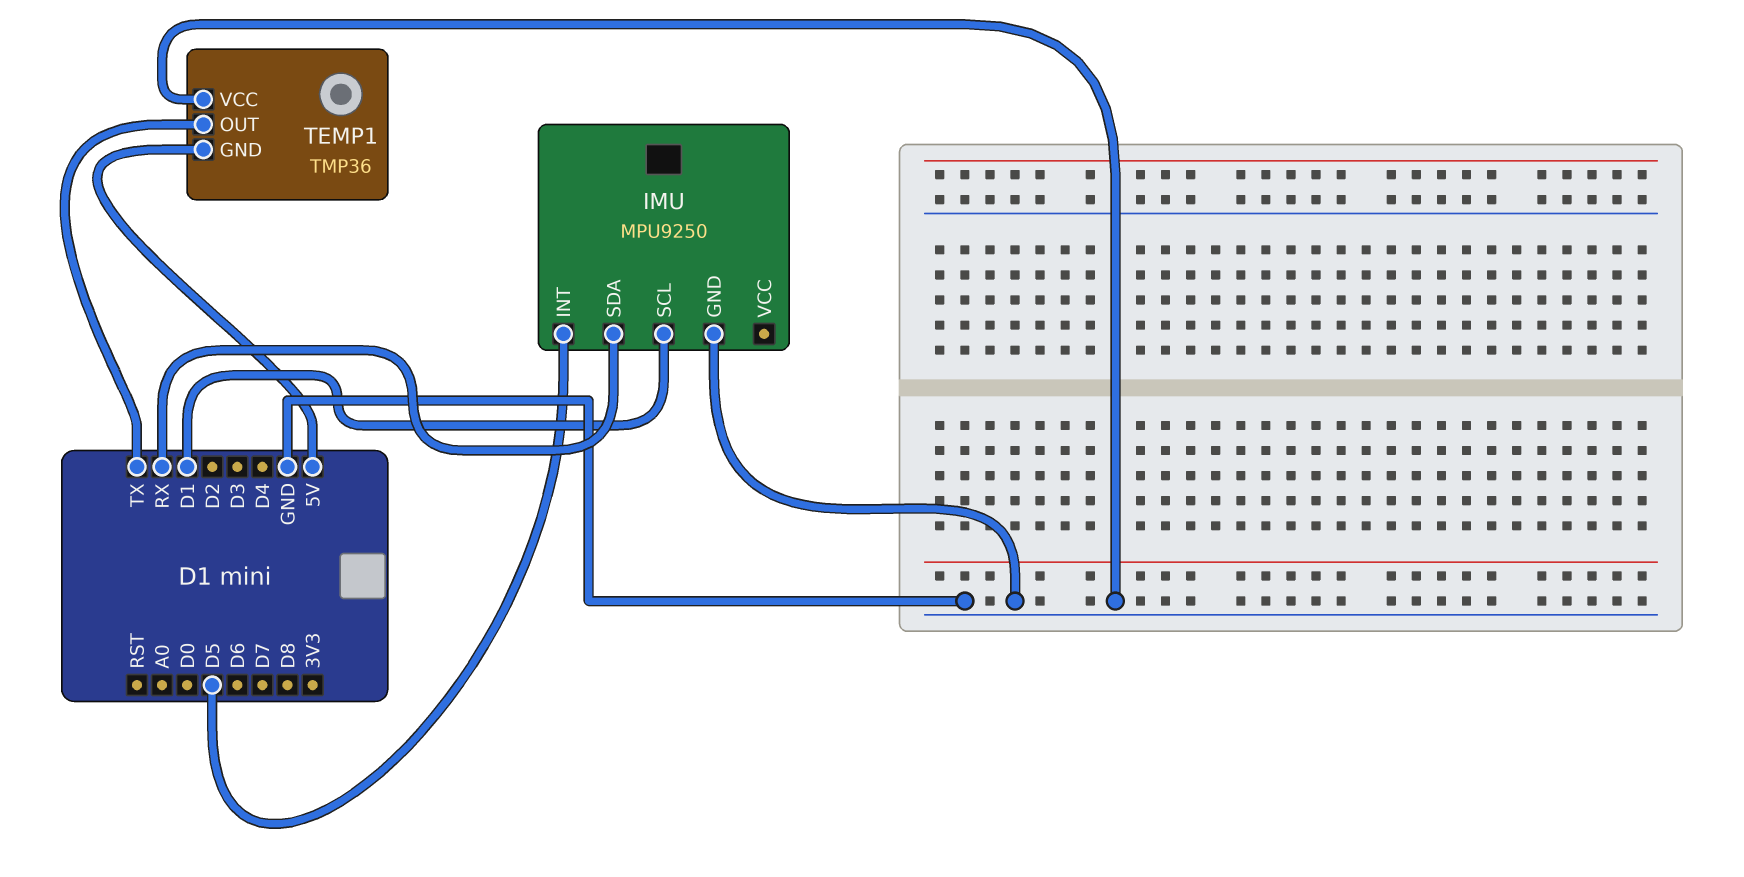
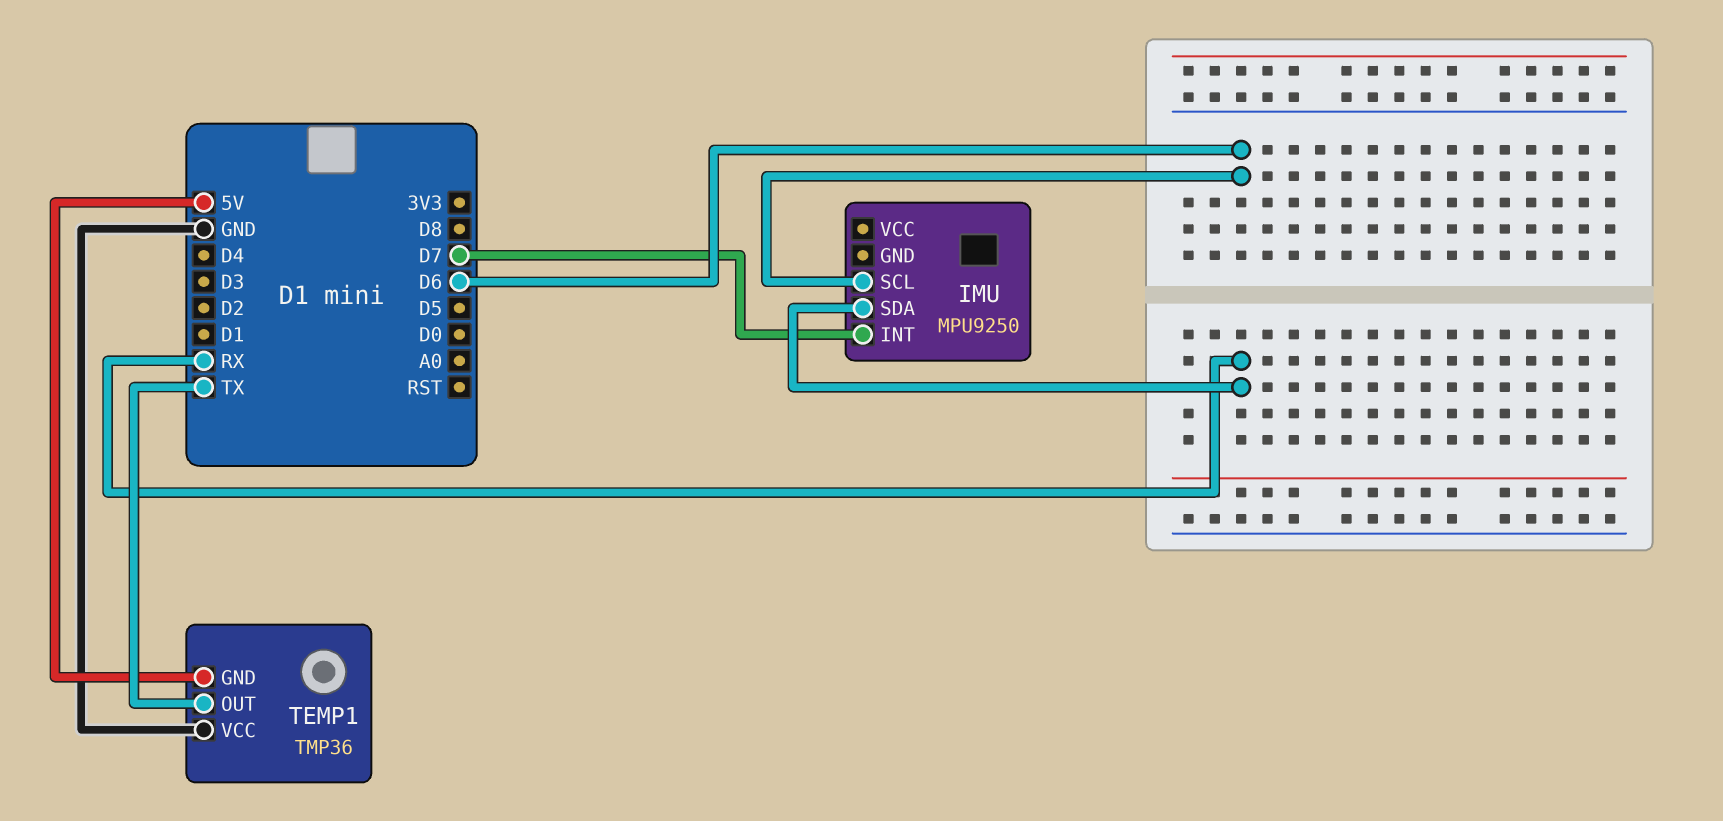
IMU pin GND: GND -> none
IMU pin INT: D5 -> D7
IMU pin SCL: D1 -> D6

